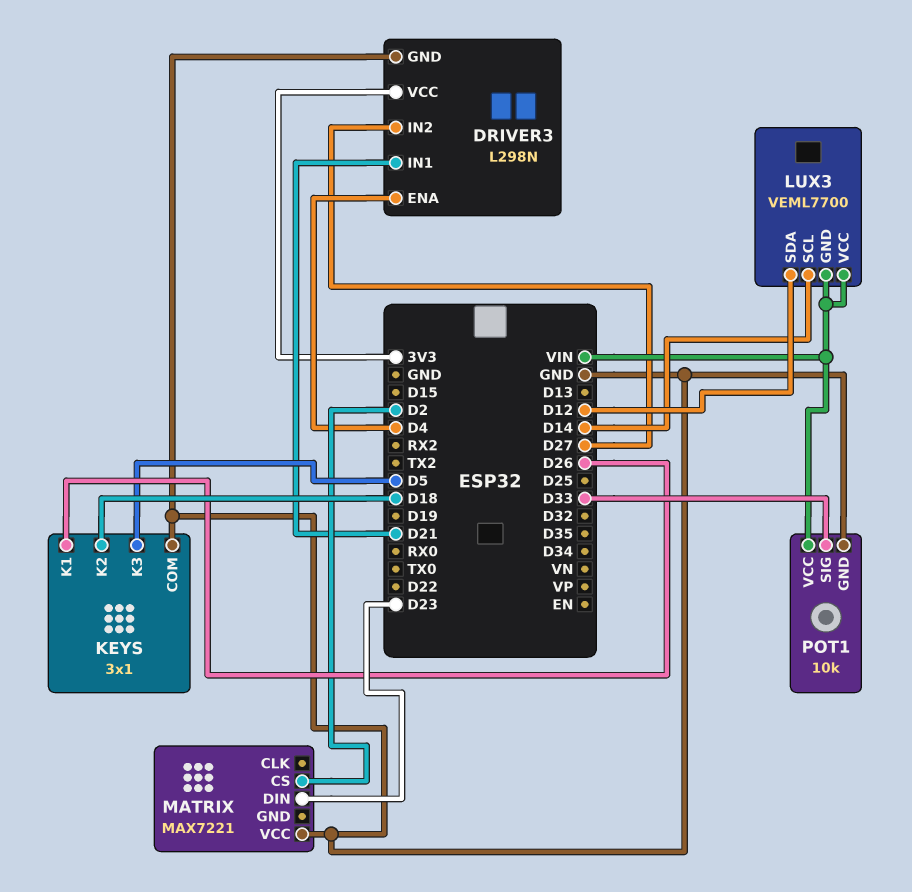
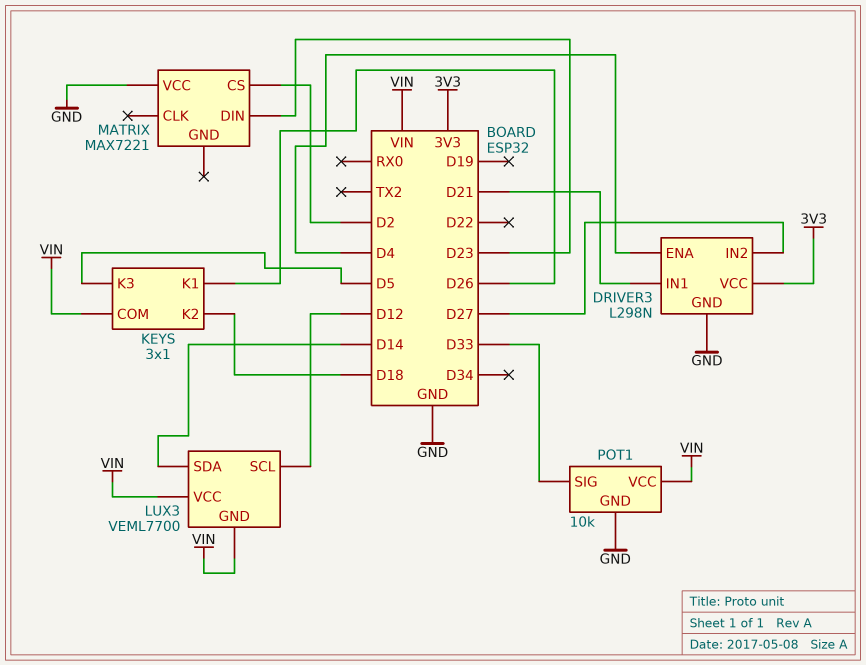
KEYS pin COM: GND -> VIN
LUX3 pin SCL: D14 -> D12
LUX3 pin SDA: D12 -> D14

